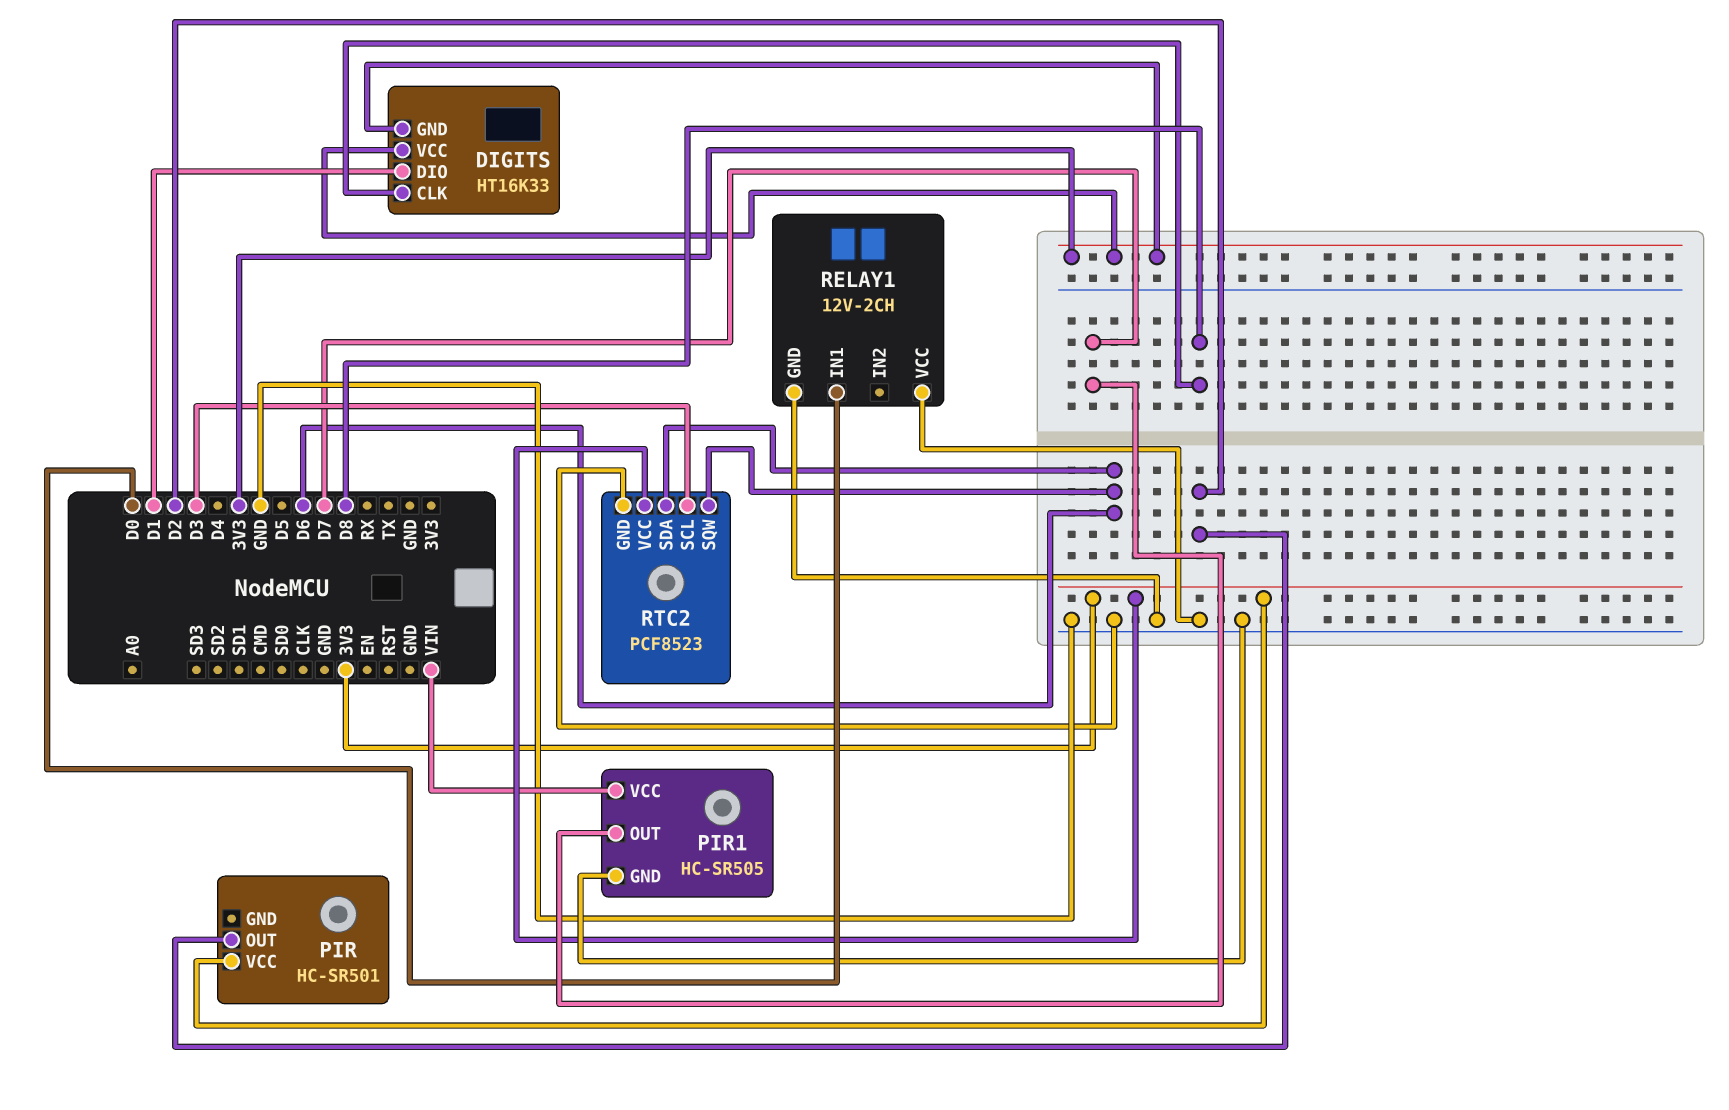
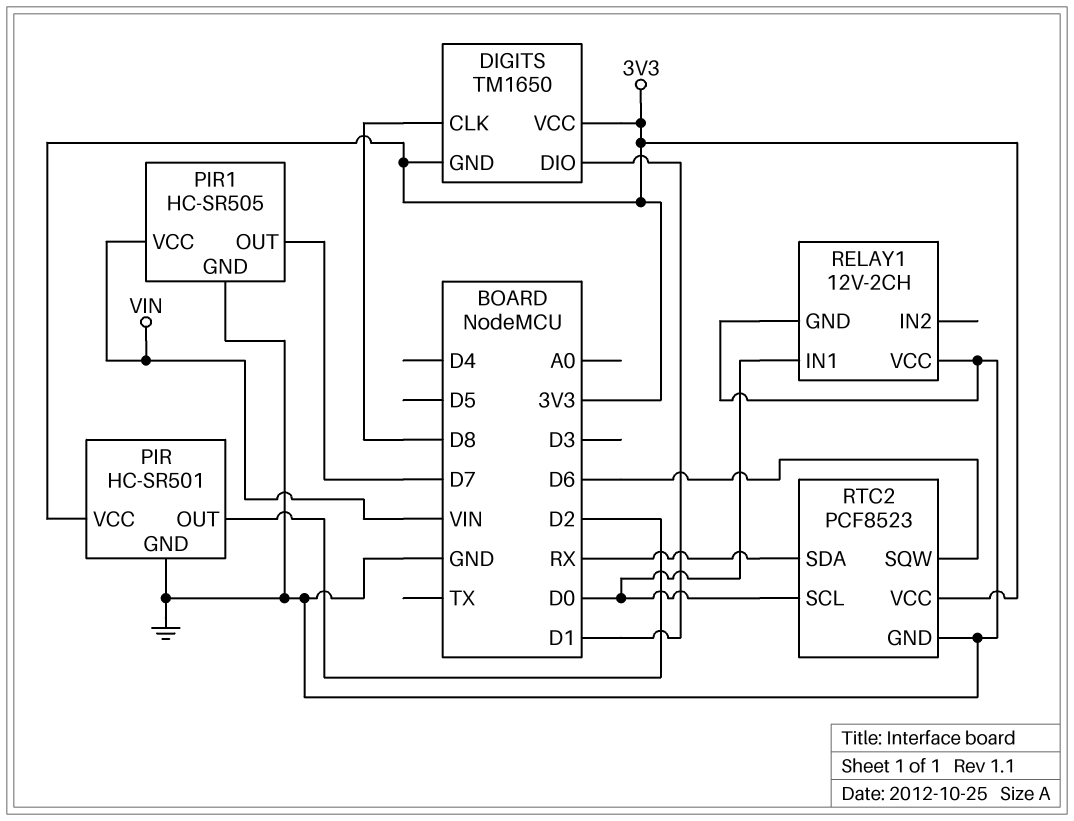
DIGITS: HT16K33 -> TM1650
PIR pin GND: none -> GND
RTC2 pin SCL: D3 -> D0
RTC2 pin SDA: D6 -> RX

